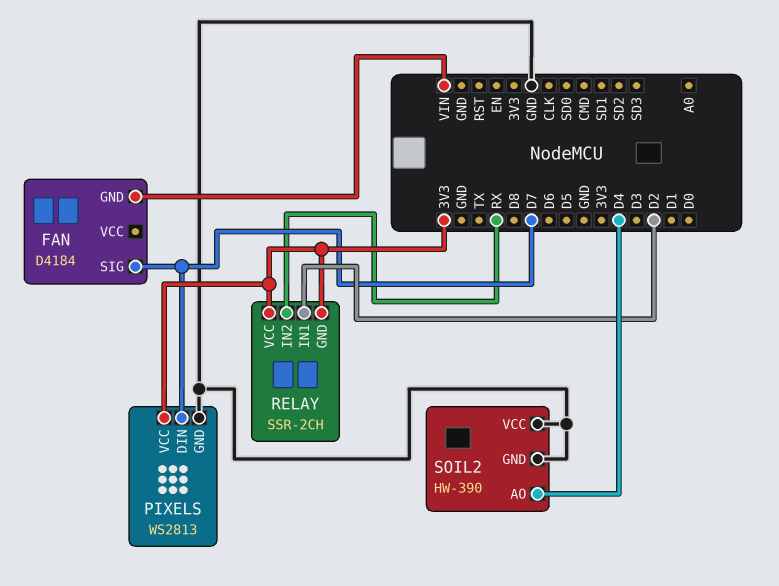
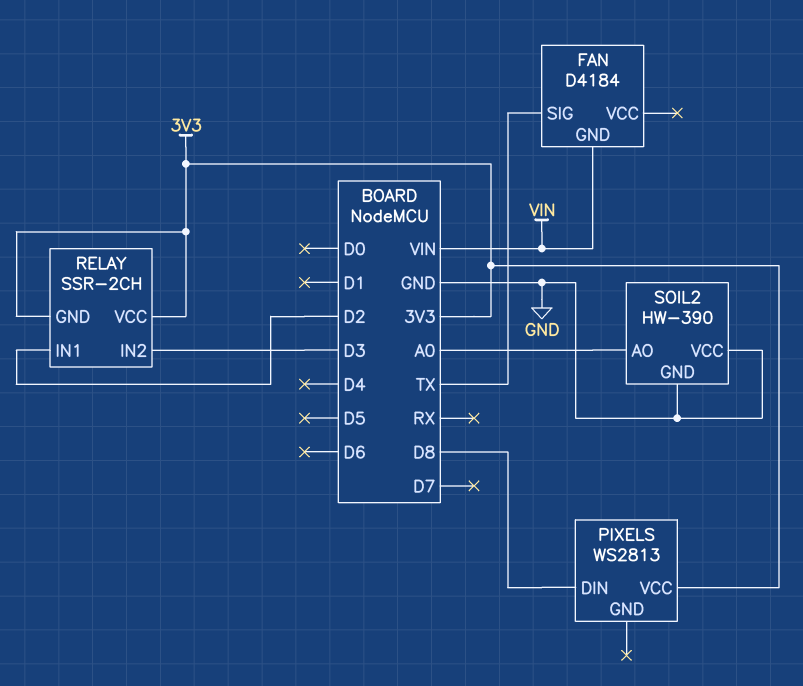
FAN pin SIG: D7 -> TX
PIXELS pin DIN: D7 -> D8
PIXELS pin GND: GND -> none
RELAY pin IN2: RX -> D3
SOIL2 pin AO: D4 -> A0

